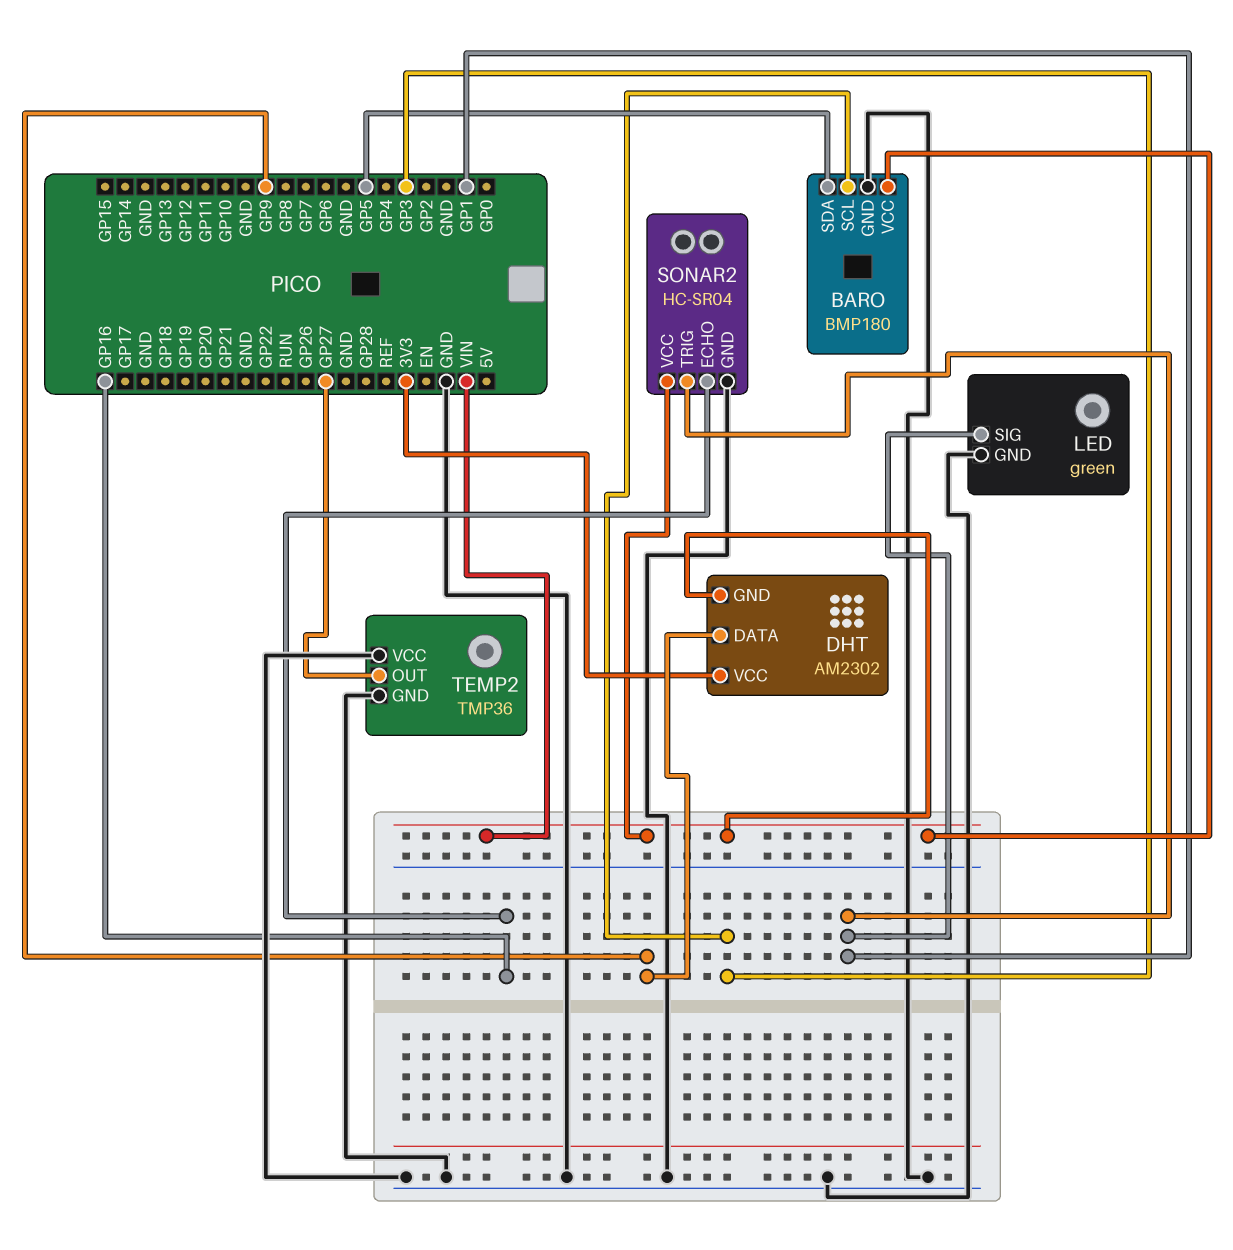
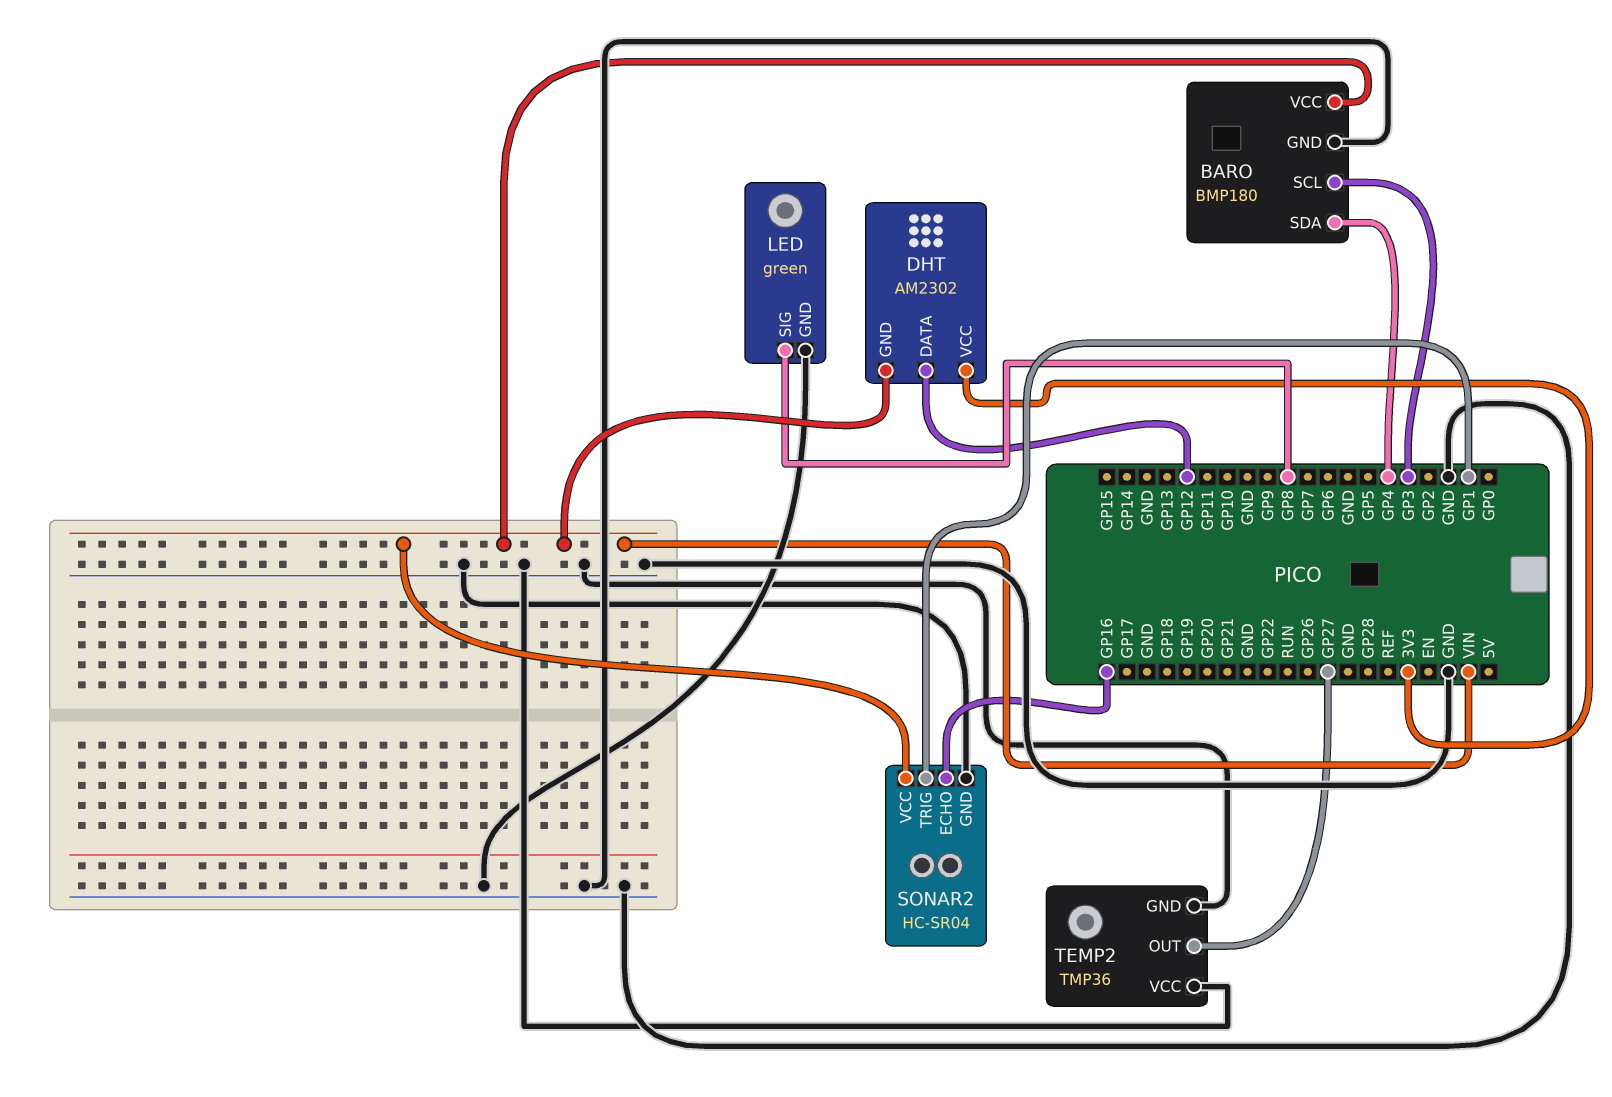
BARO pin SDA: GP5 -> GP4
DHT pin DATA: GP9 -> GP12
LED pin SIG: GP1 -> GP8

